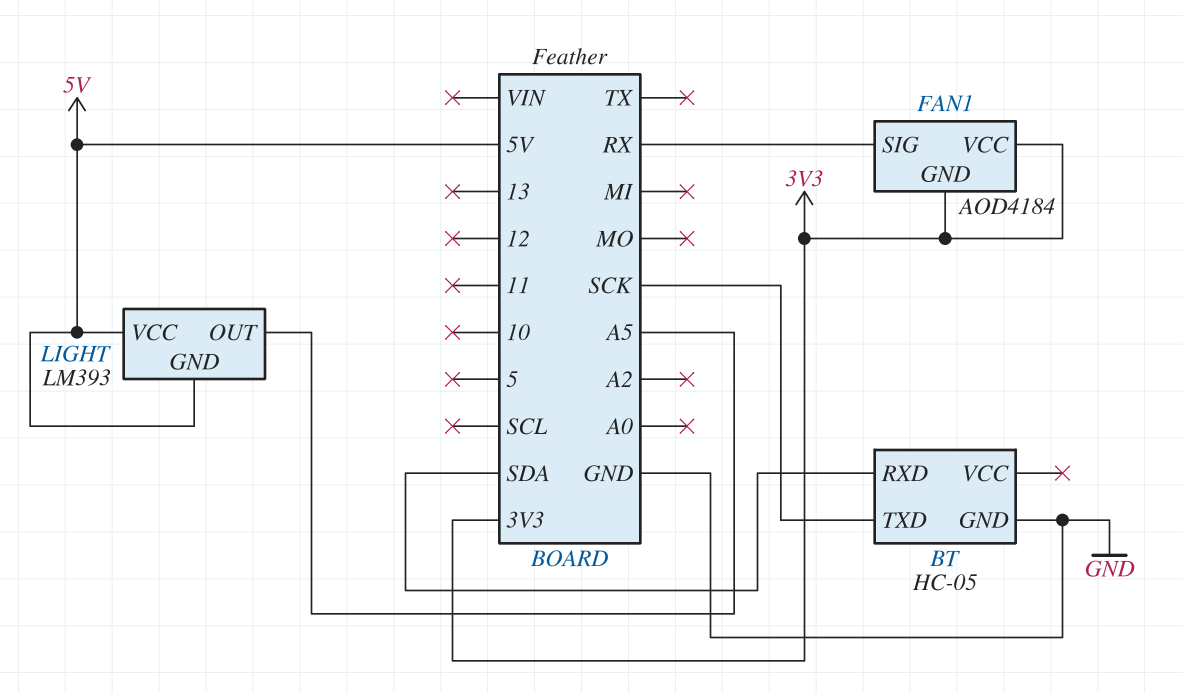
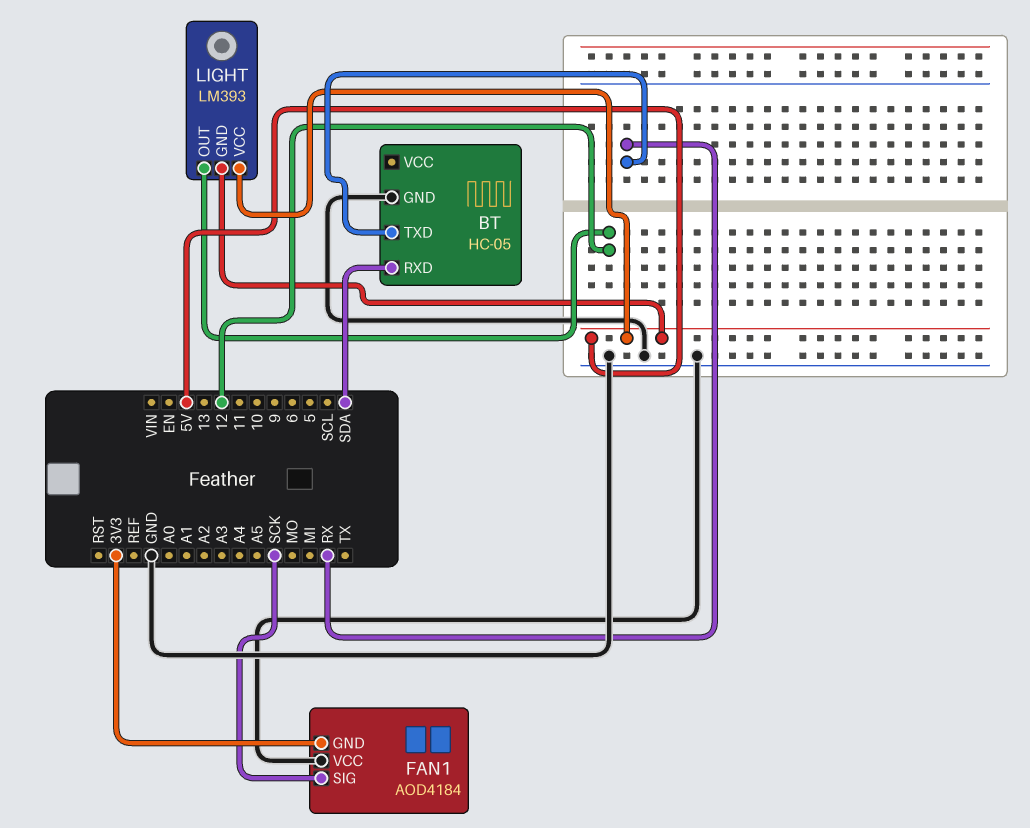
BT pin TXD: SCK -> RX
FAN1 pin SIG: RX -> SCK
FAN1 pin VCC: 3V3 -> GND
LIGHT pin OUT: A5 -> 12

